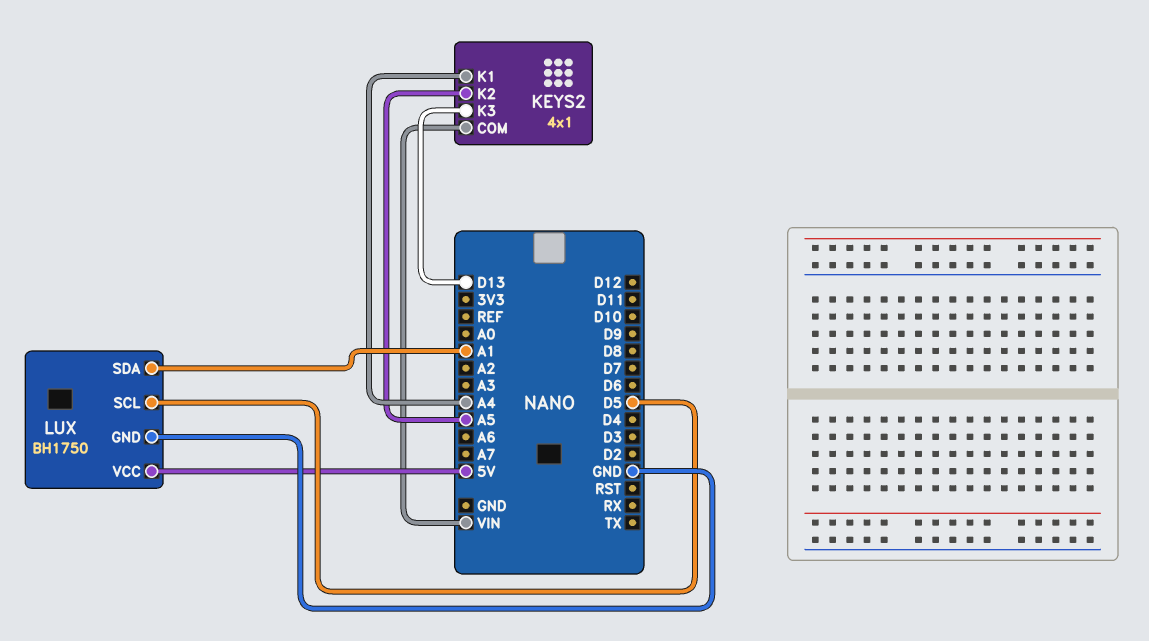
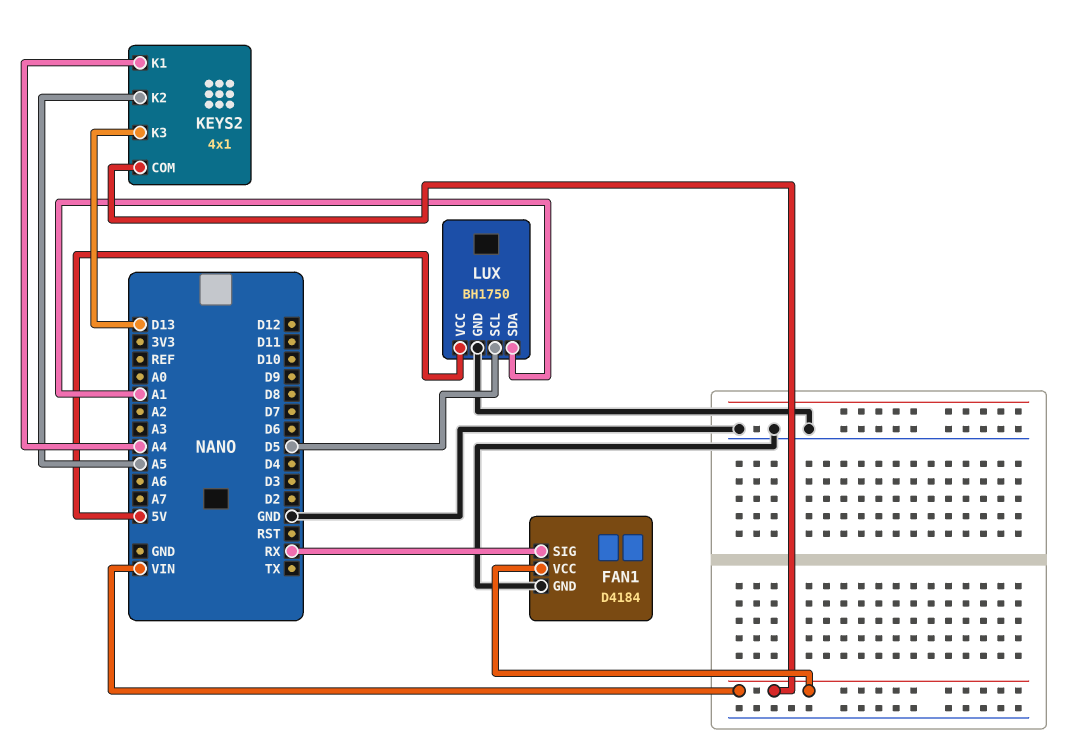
FAN1: none -> D4184
FAN1 pin GND: none -> GND
FAN1 pin SIG: none -> RX
FAN1 pin VCC: none -> VIN

